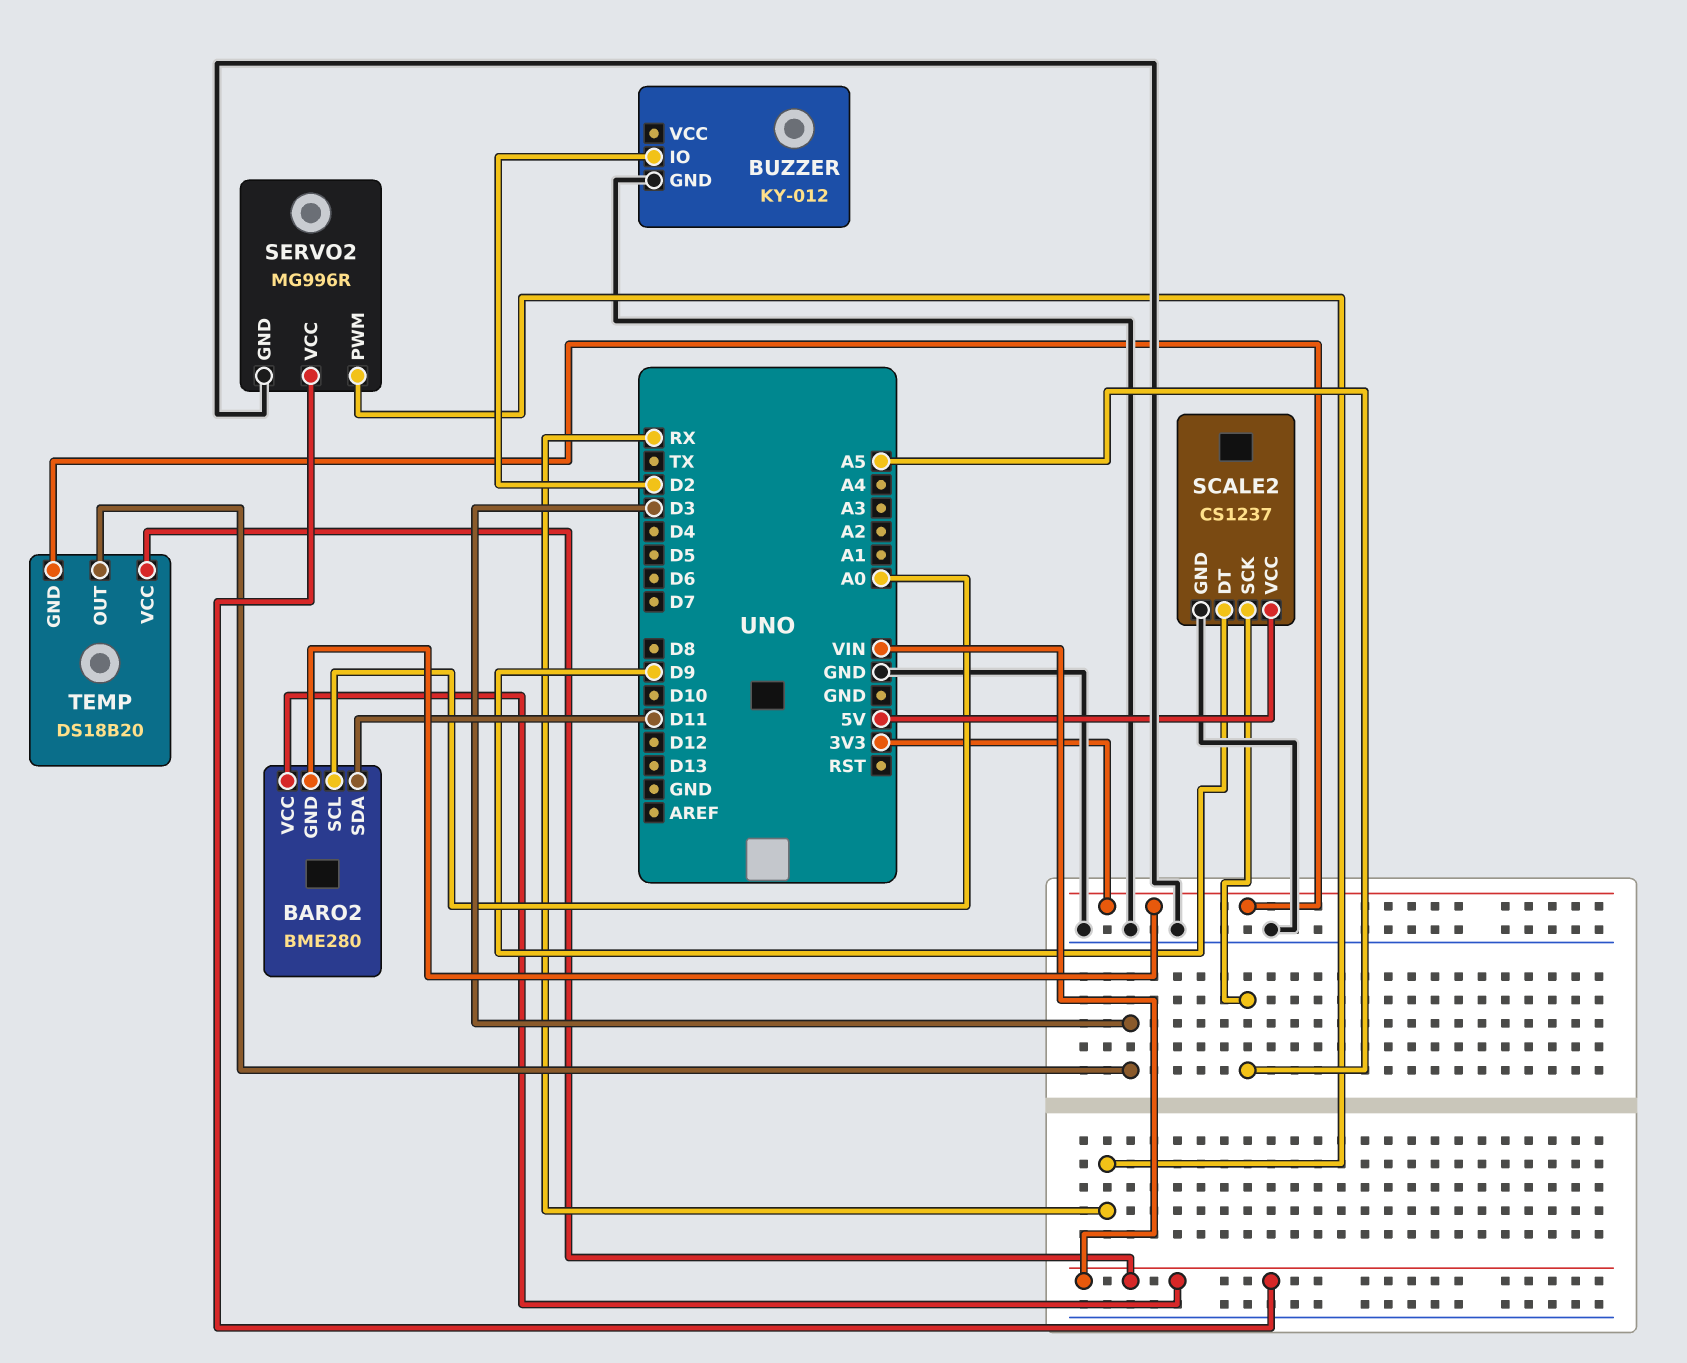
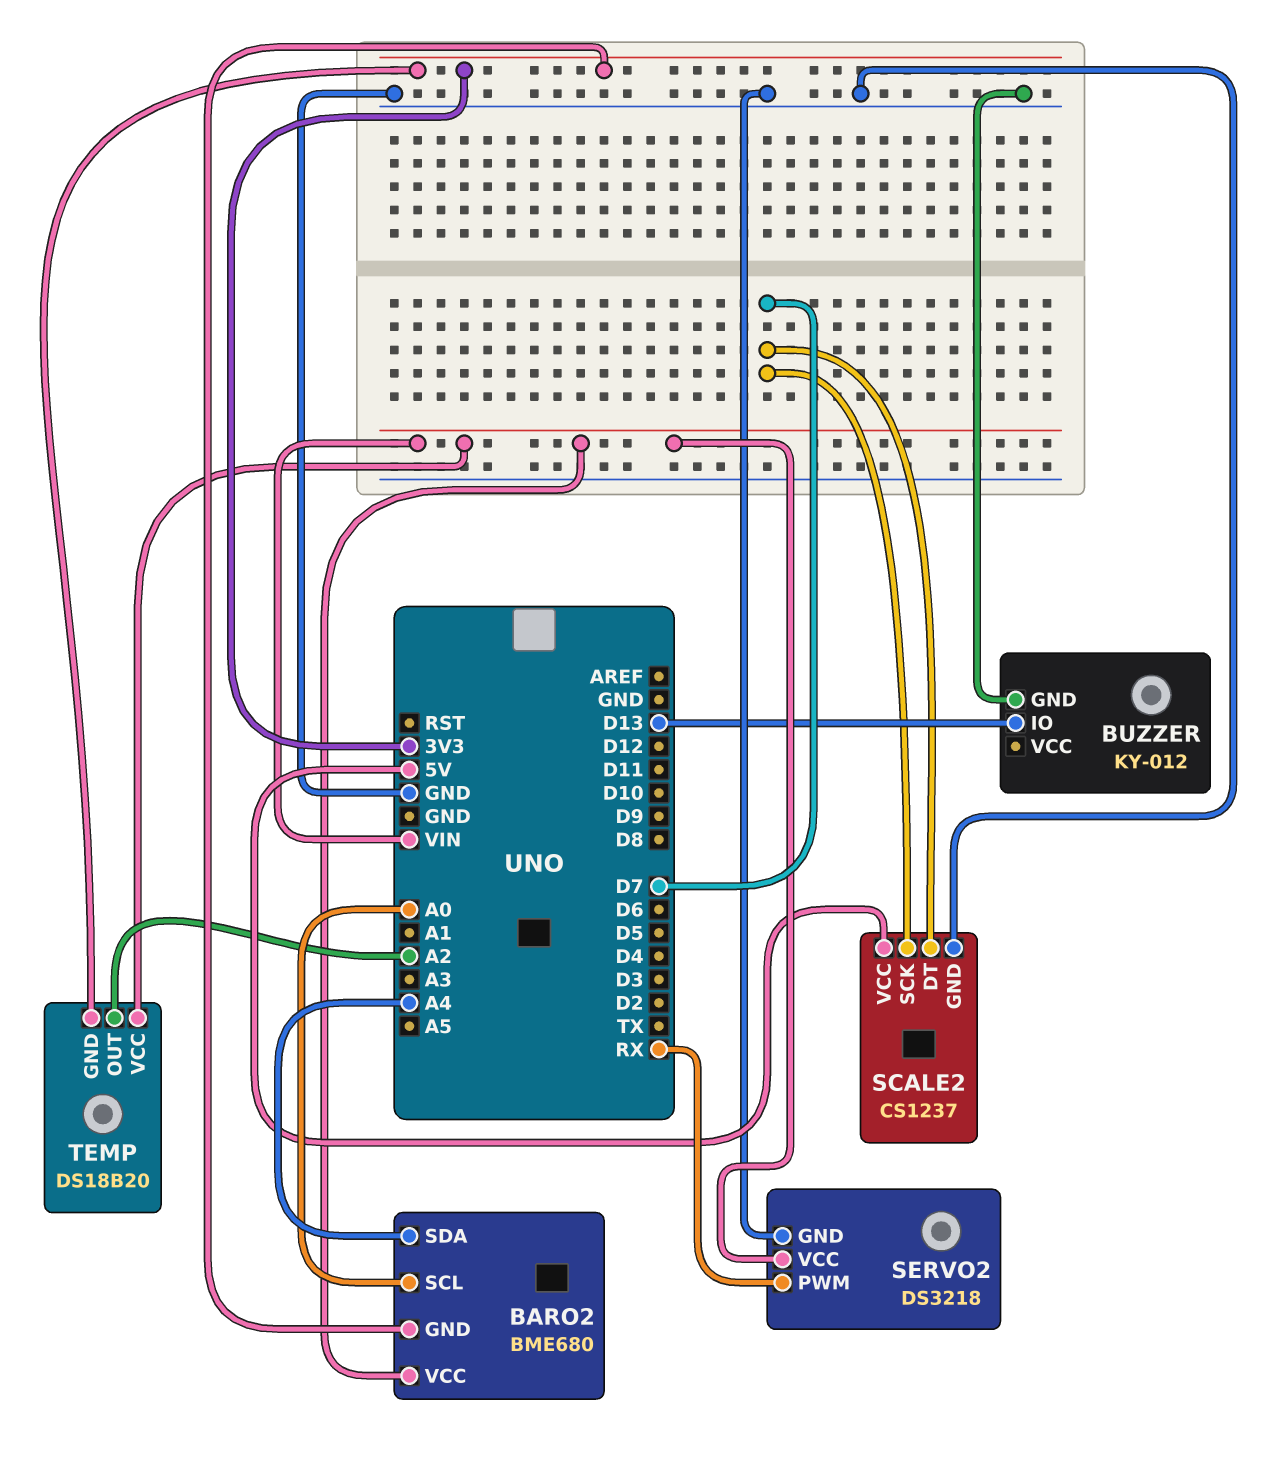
BARO2: BME280 -> BME680
BARO2 pin SDA: D11 -> A4
BUZZER pin IO: D2 -> D13
SCALE2 pin DT: D9 -> D7
SCALE2 pin SCK: A5 -> D7
SERVO2: MG996R -> DS3218
TEMP pin OUT: D3 -> A2

